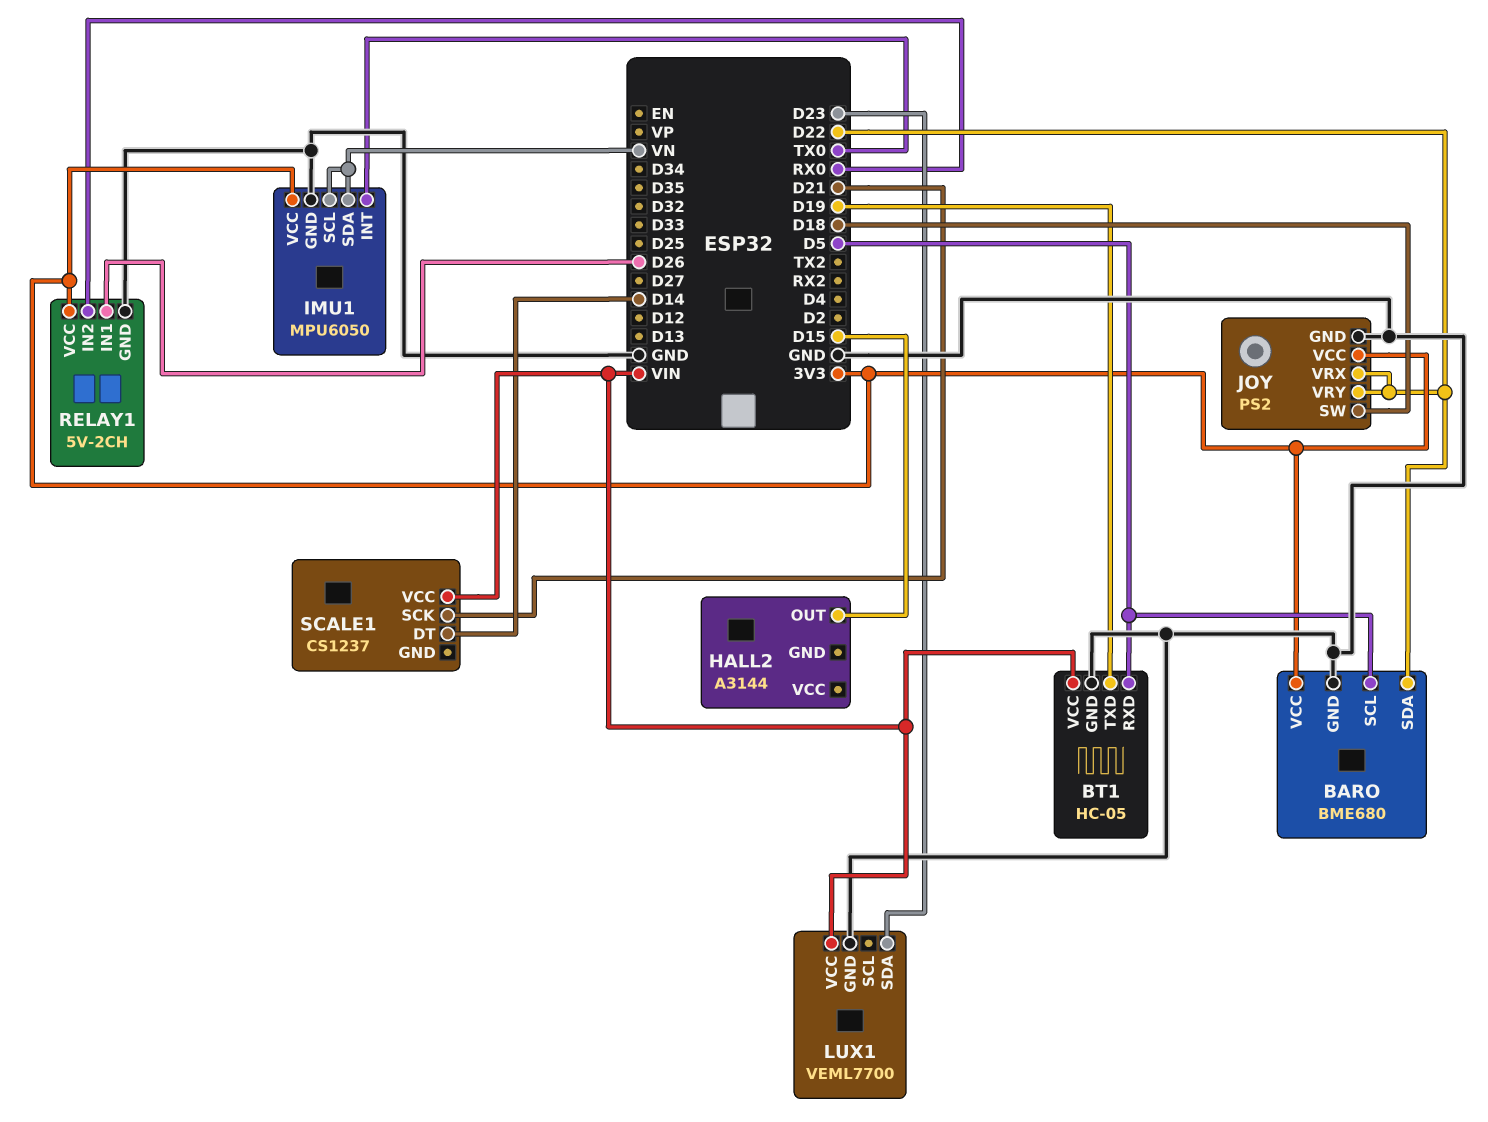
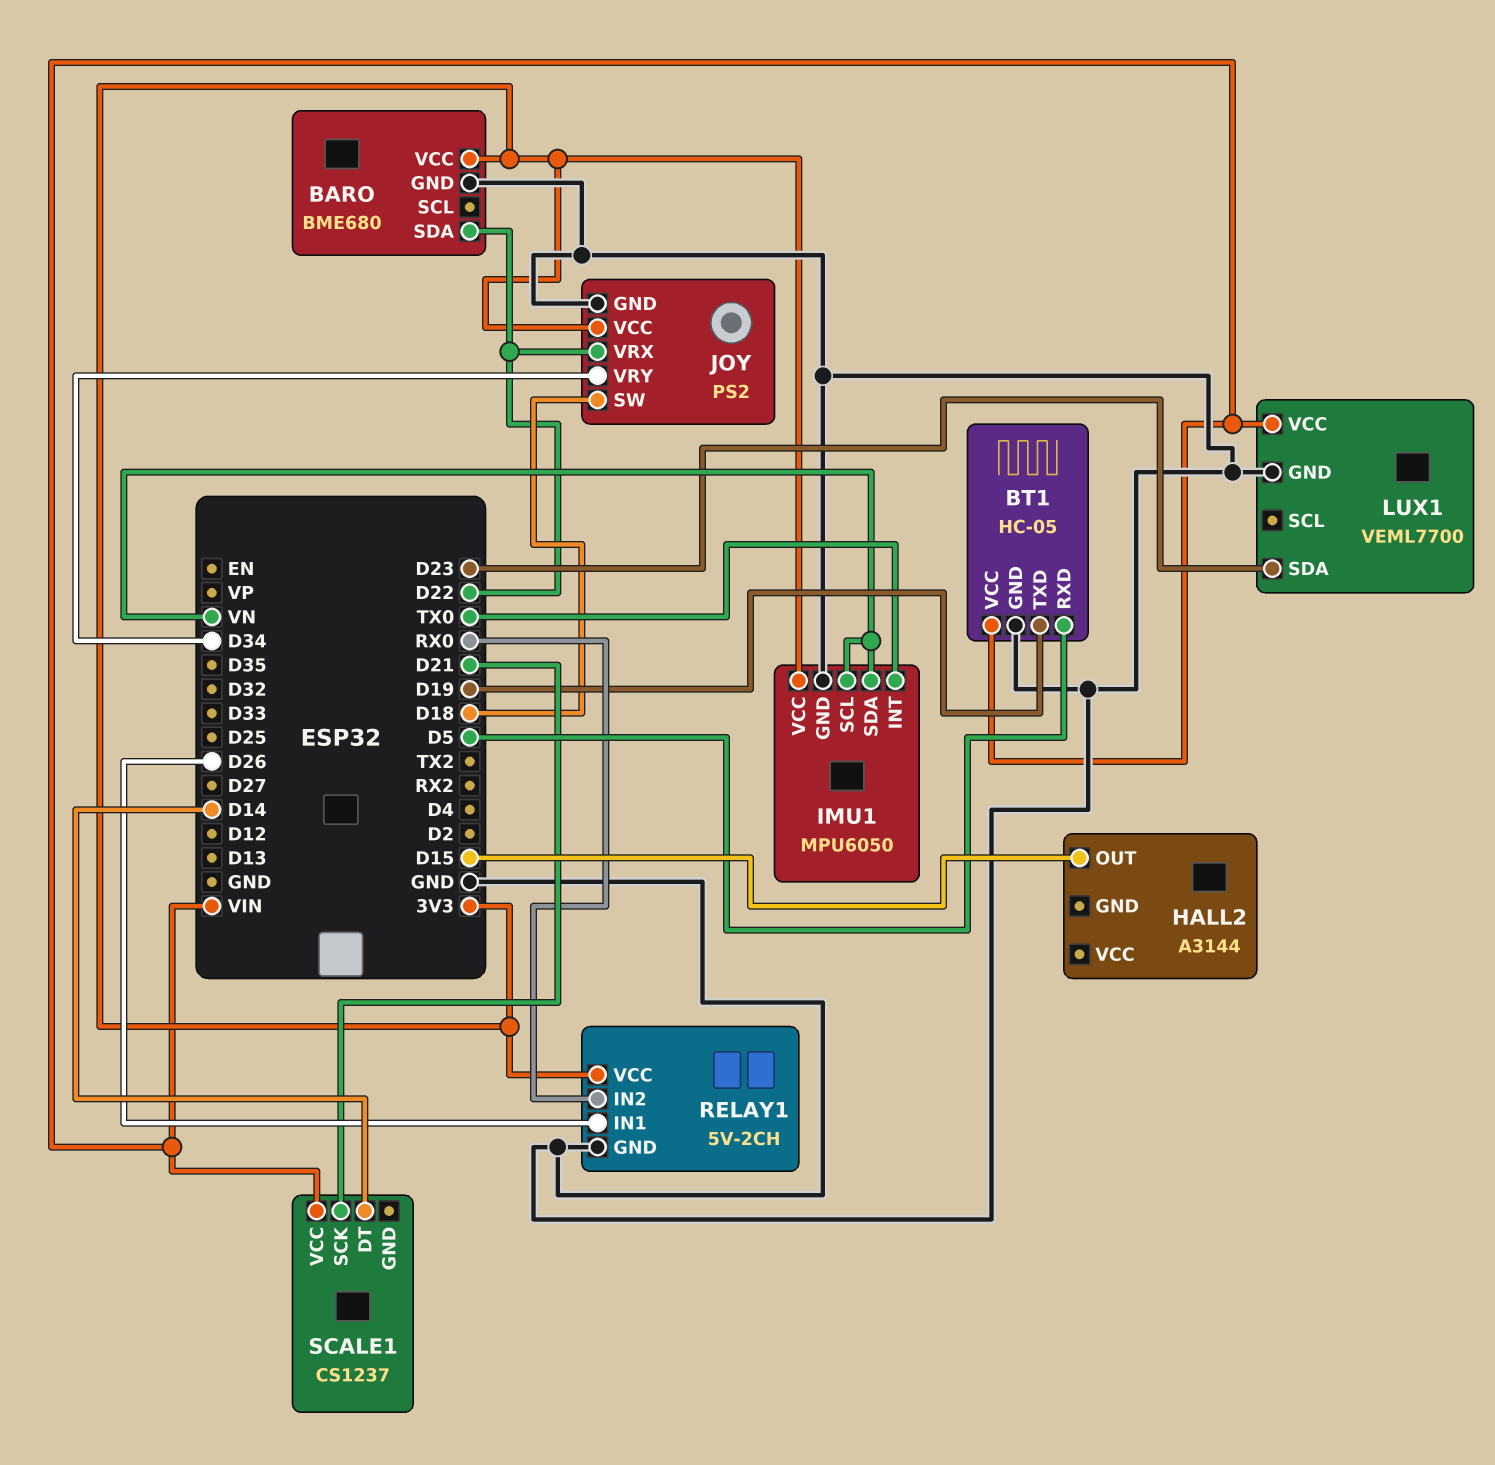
BARO pin SCL: D5 -> none
JOY pin VRY: D22 -> D34

